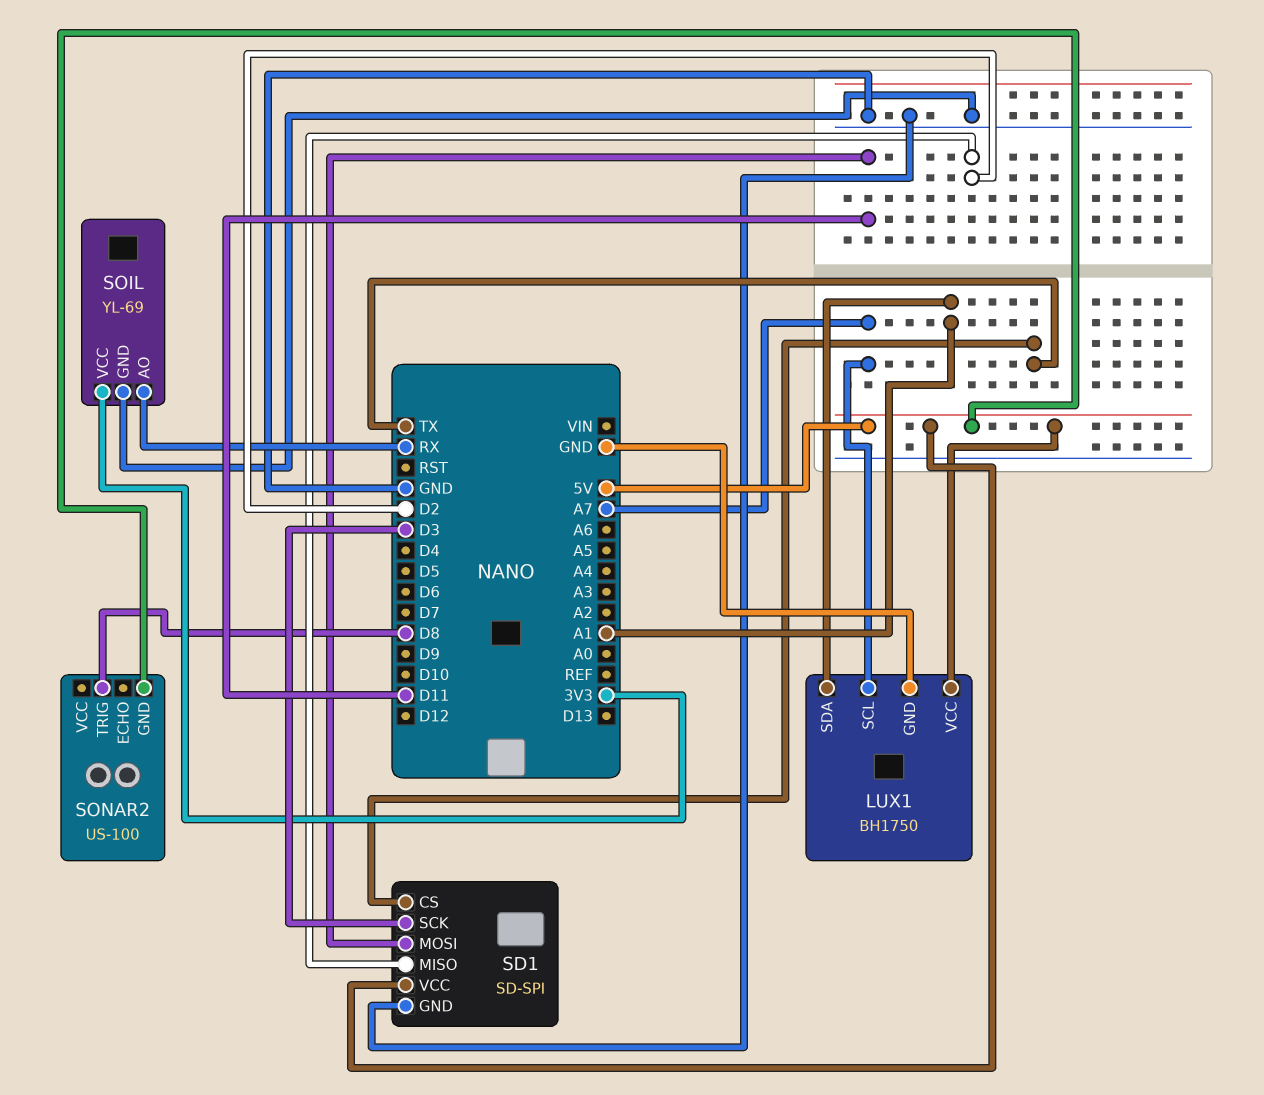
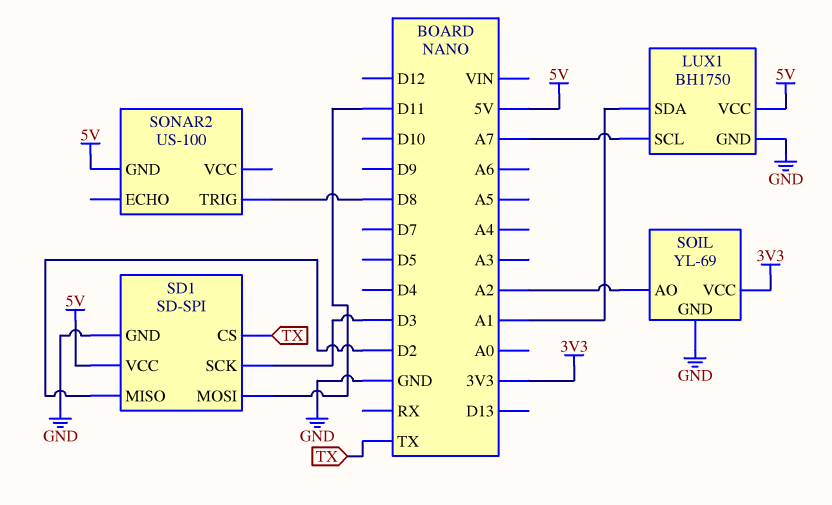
SOIL pin AO: RX -> A2

